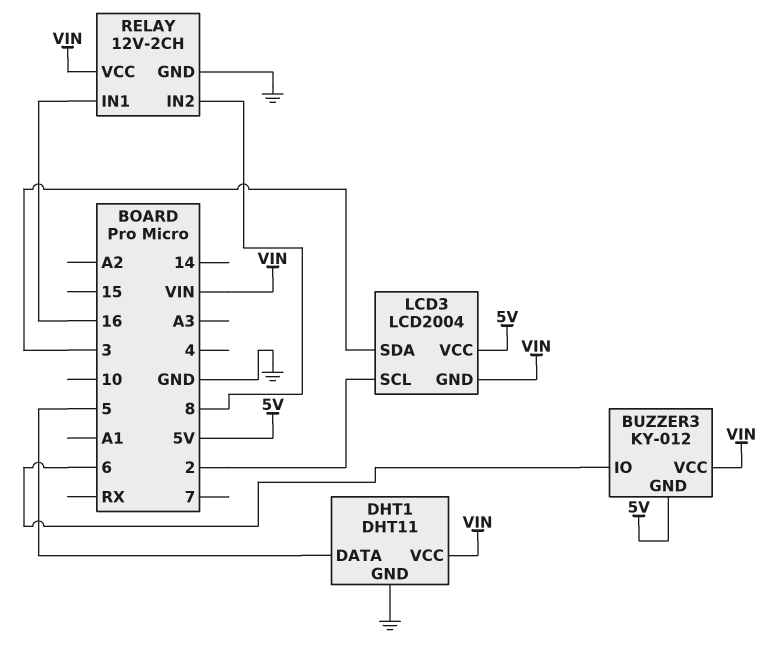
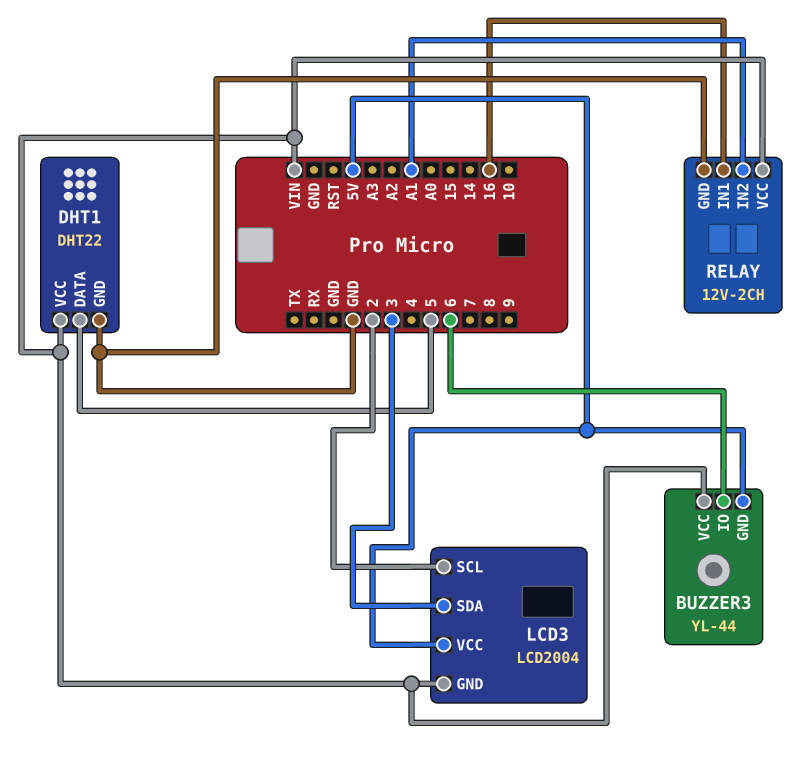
BUZZER3: KY-012 -> YL-44
DHT1: DHT11 -> DHT22
RELAY pin IN2: 8 -> A1

